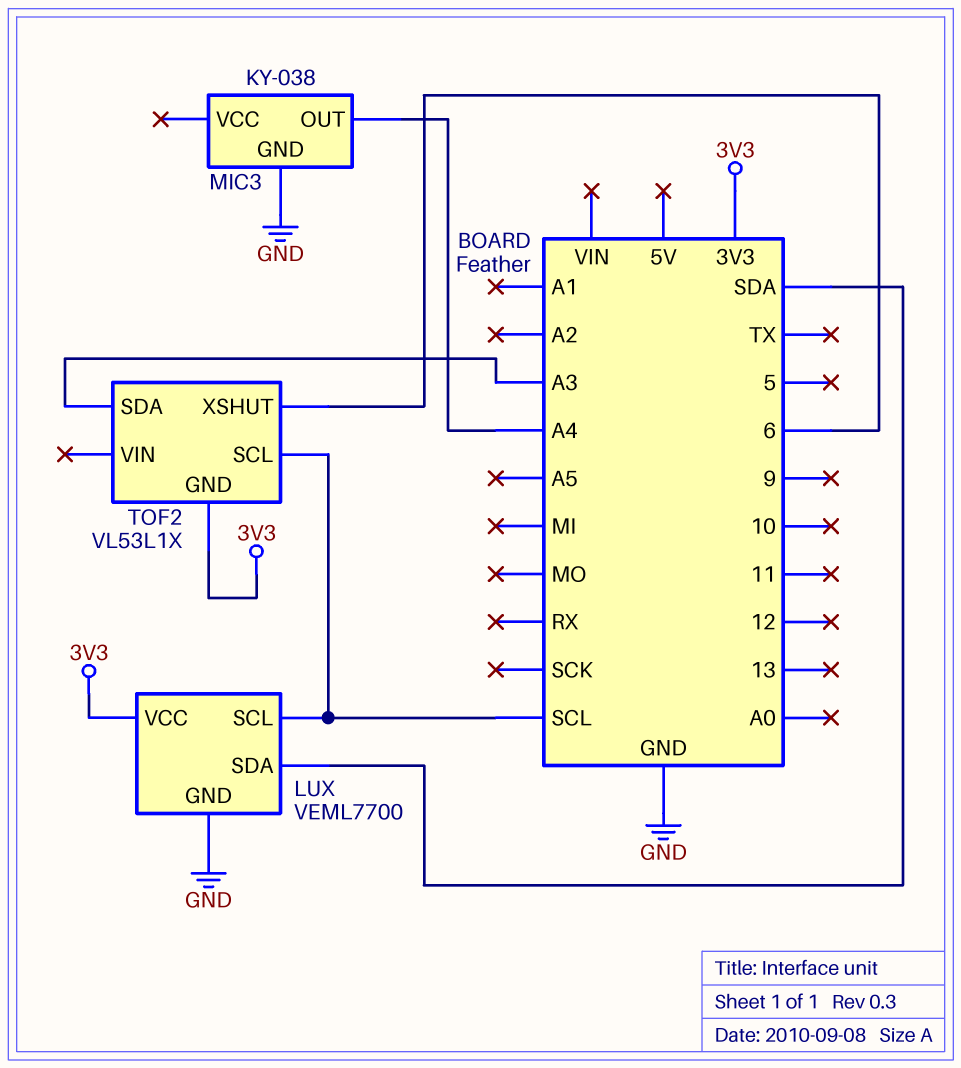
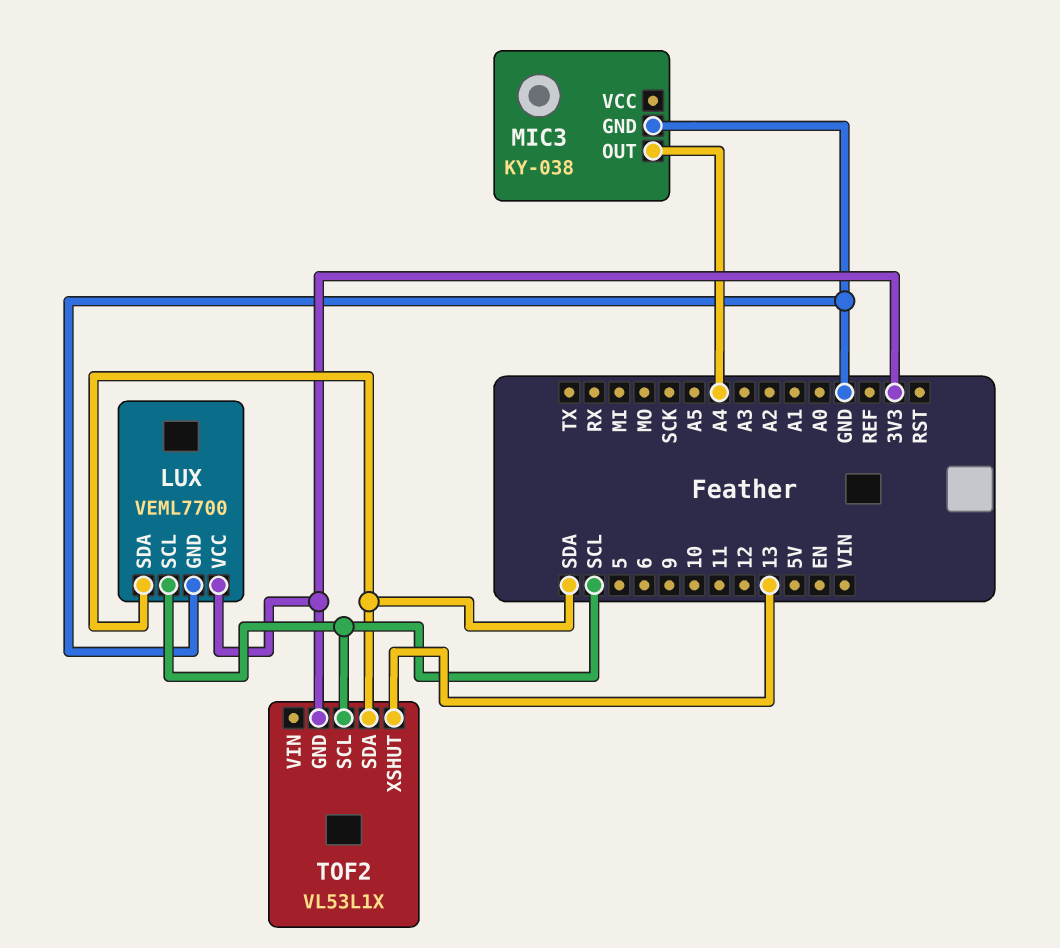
TOF2 pin SDA: A3 -> SDA
TOF2 pin XSHUT: 6 -> 13

